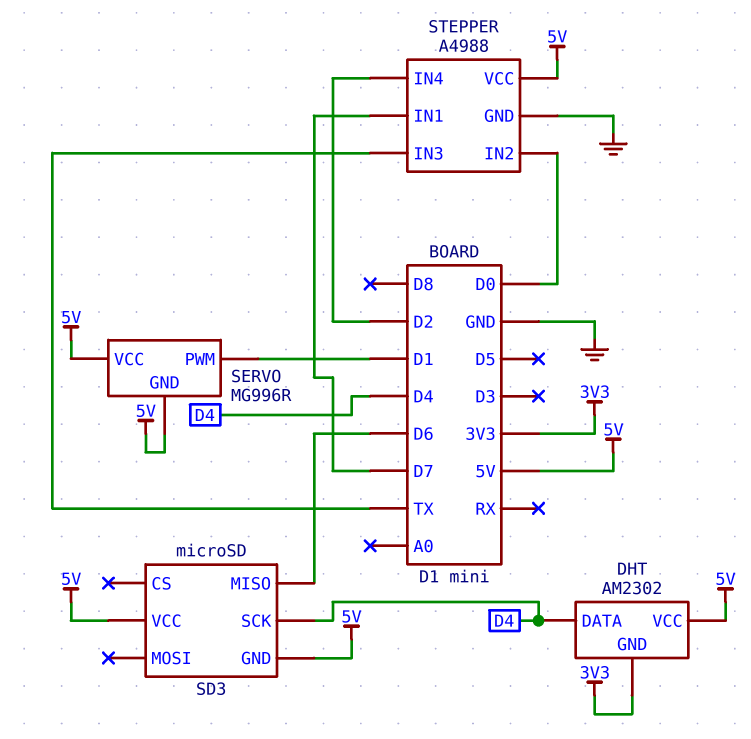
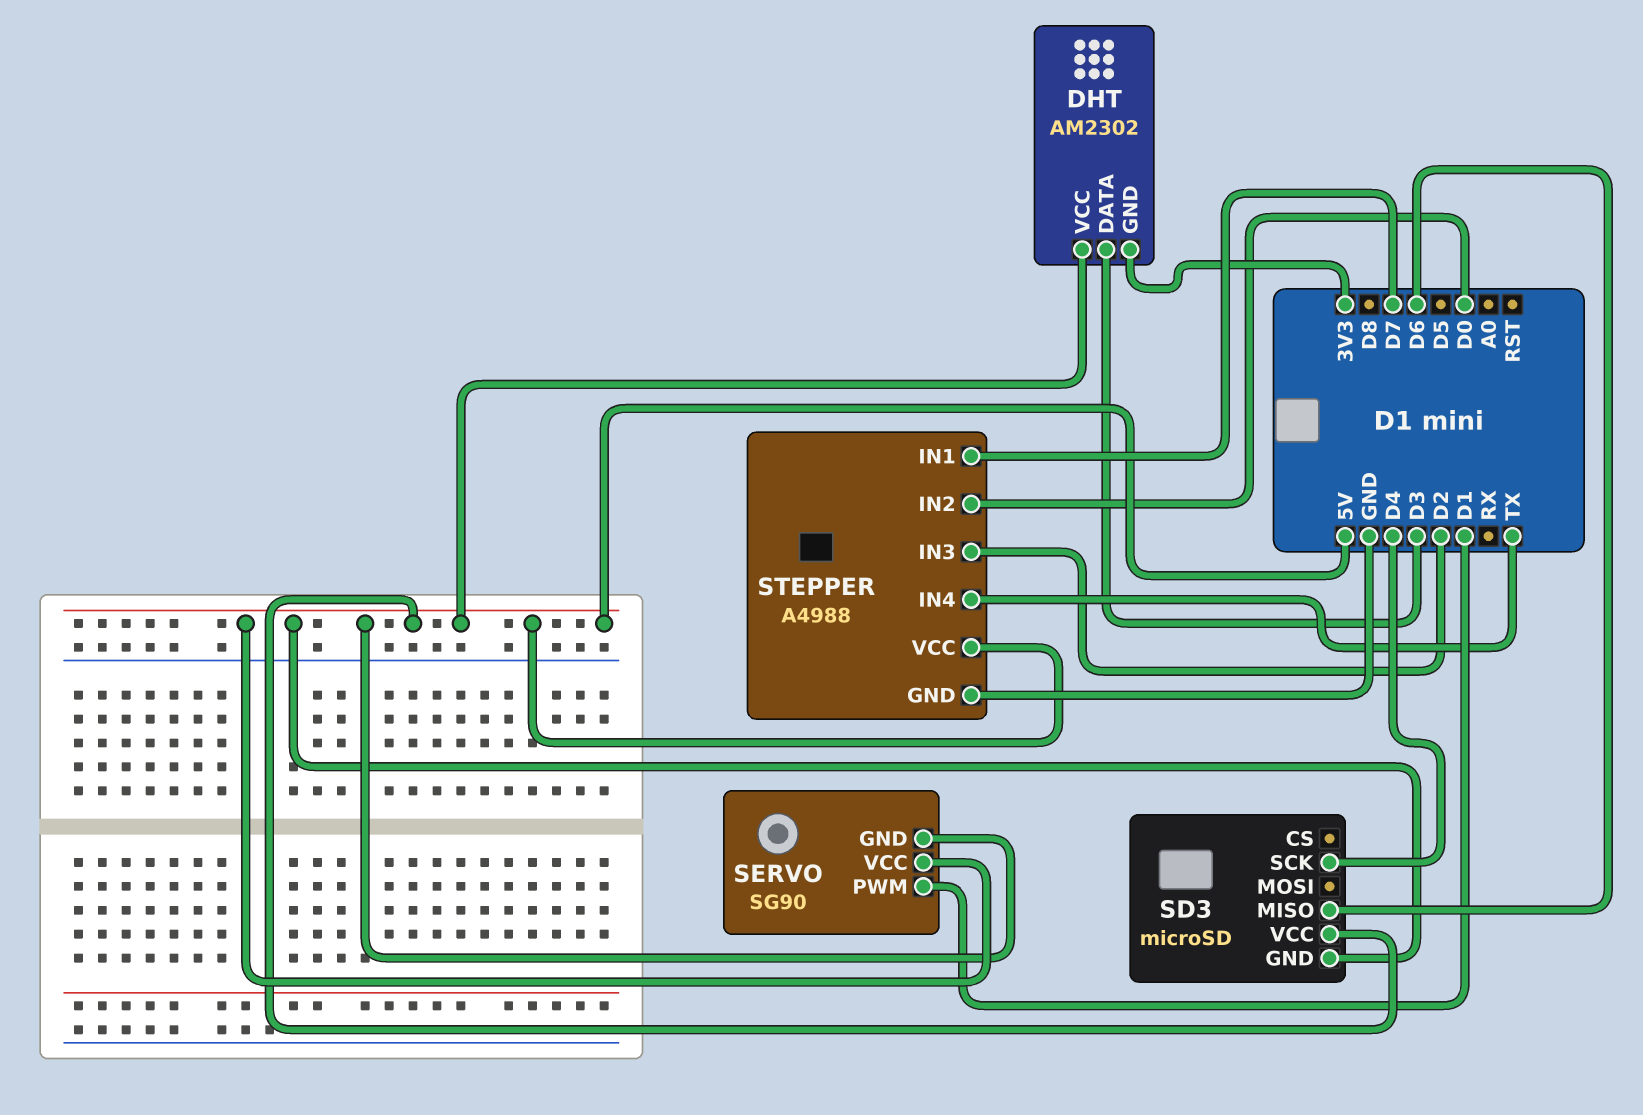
DHT pin DATA: D4 -> D3
SERVO: MG996R -> SG90
STEPPER pin IN3: TX -> D2
STEPPER pin IN4: D2 -> TX

